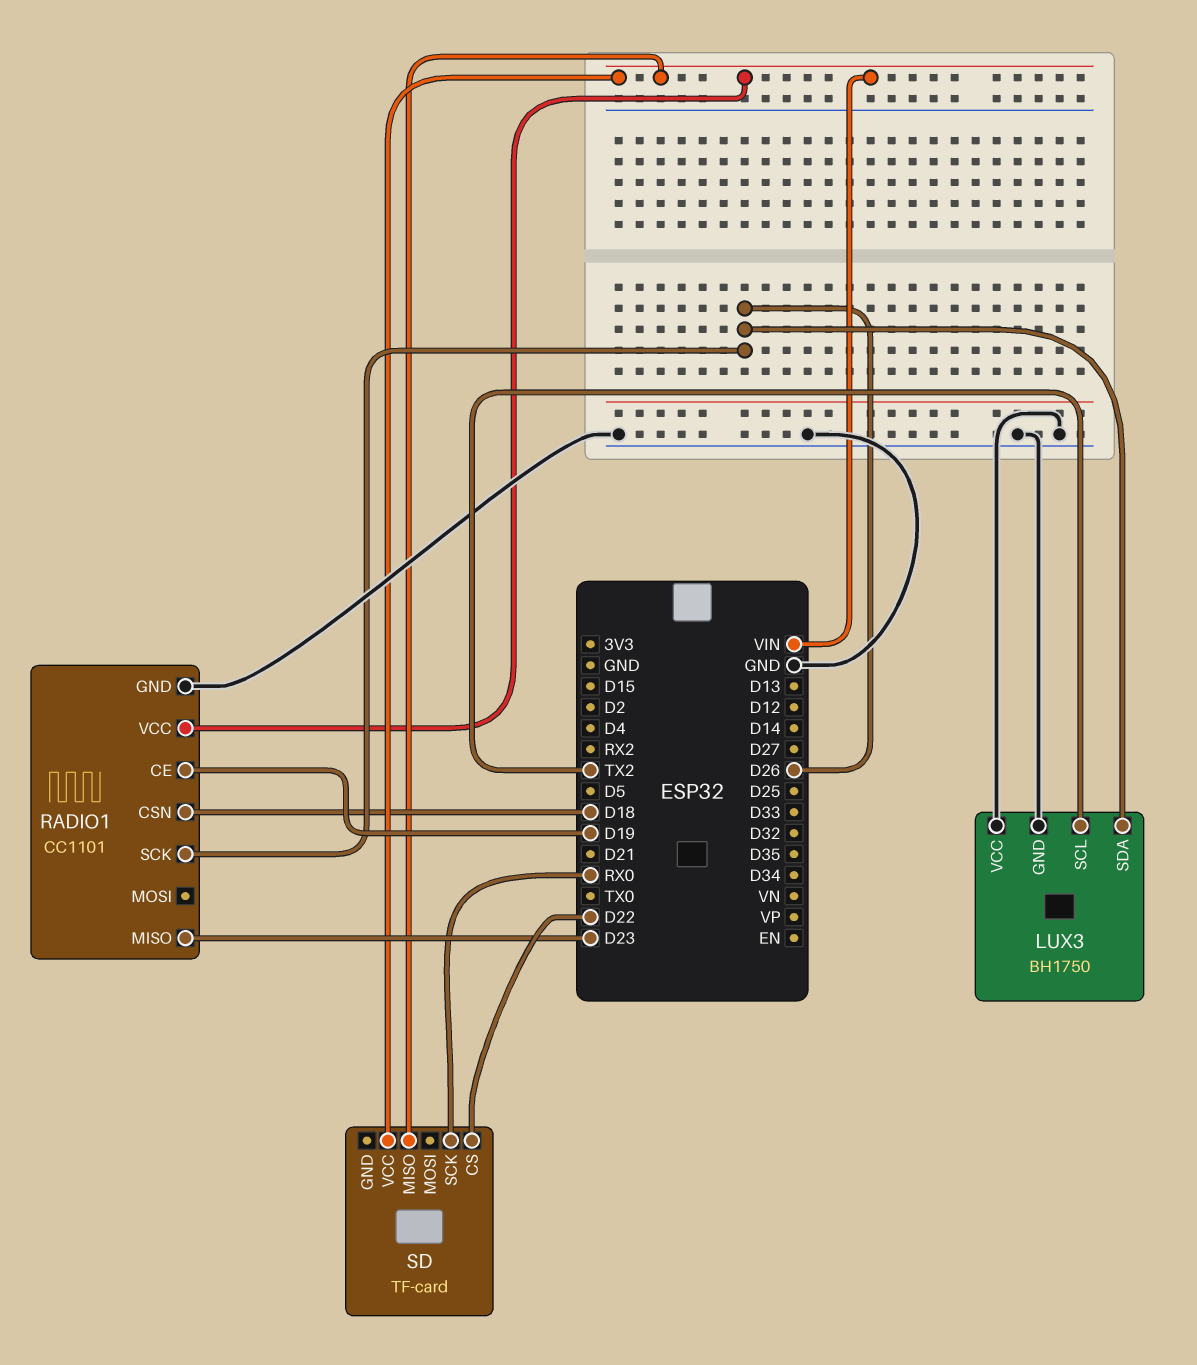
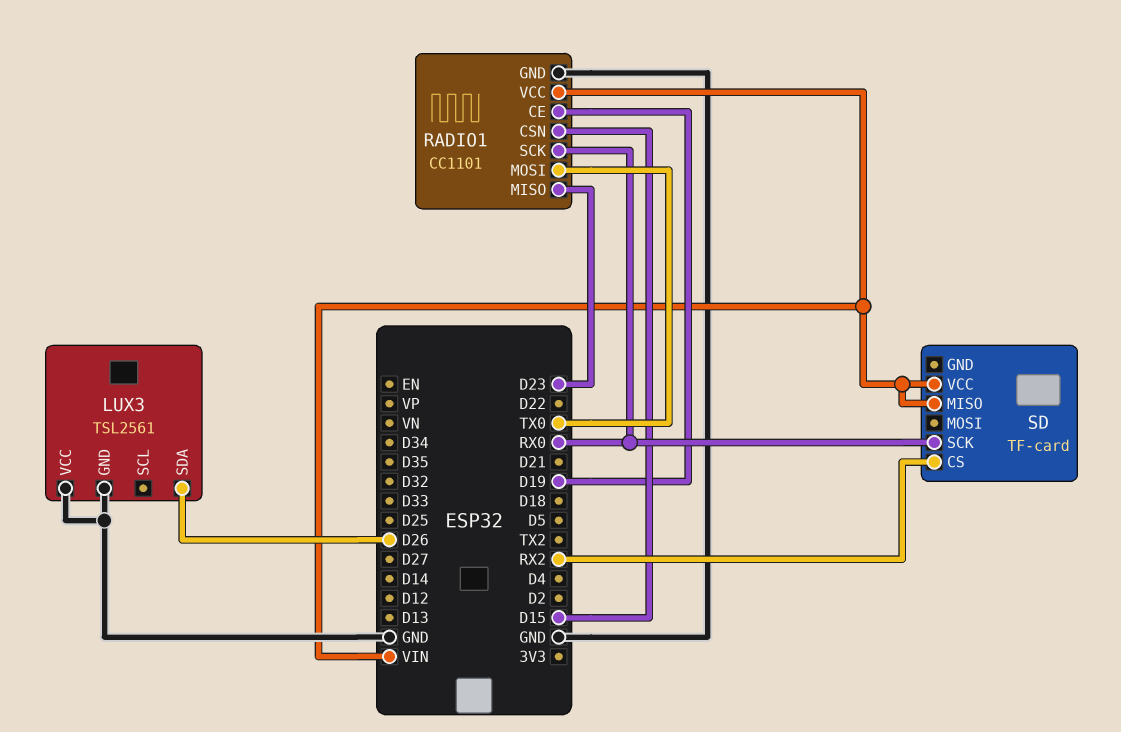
LUX3: BH1750 -> TSL2561
LUX3 pin SCL: TX2 -> none
RADIO1 pin CSN: D18 -> D15
RADIO1 pin MOSI: none -> TX0
RADIO1 pin SCK: D26 -> RX0
SD pin CS: D22 -> RX2

